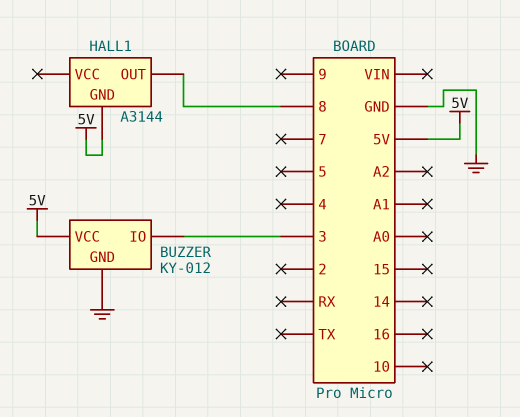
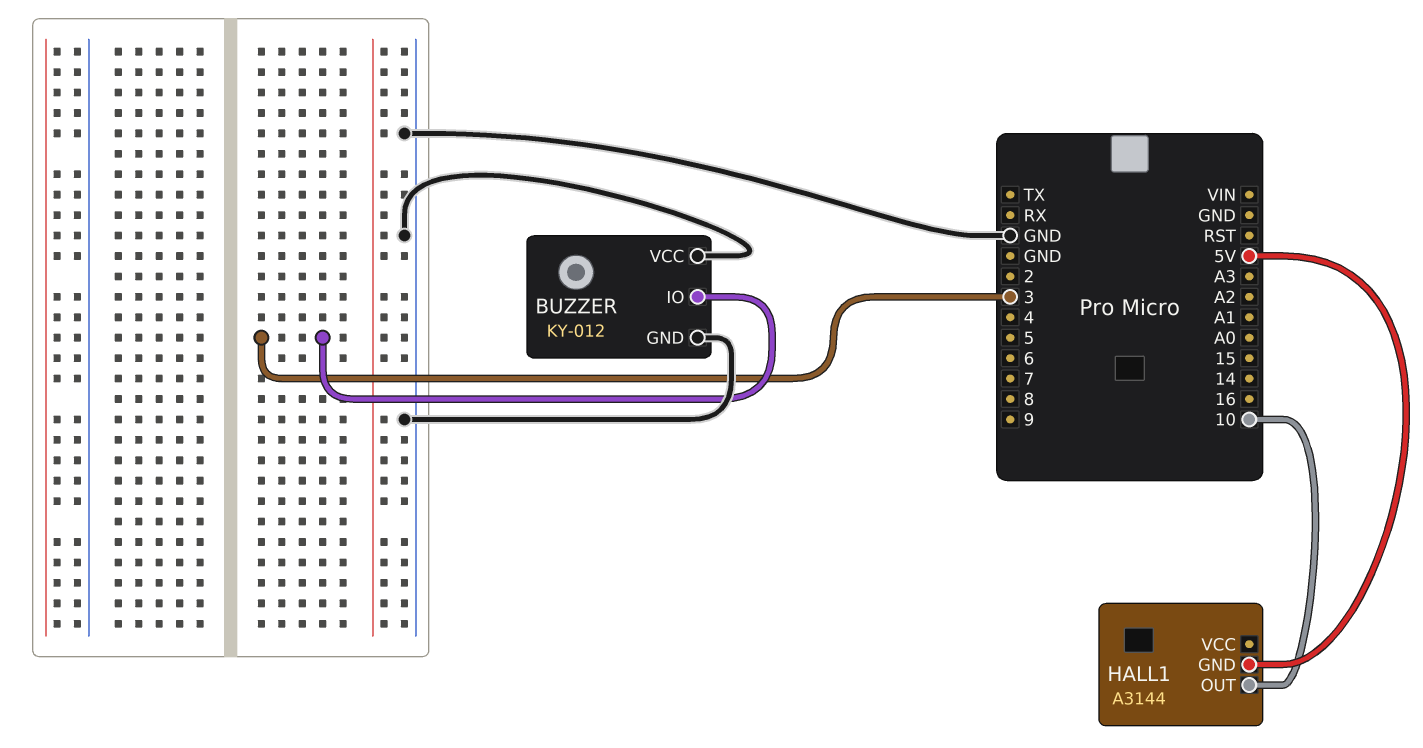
BUZZER pin VCC: 5V -> GND
HALL1 pin OUT: 8 -> 10

